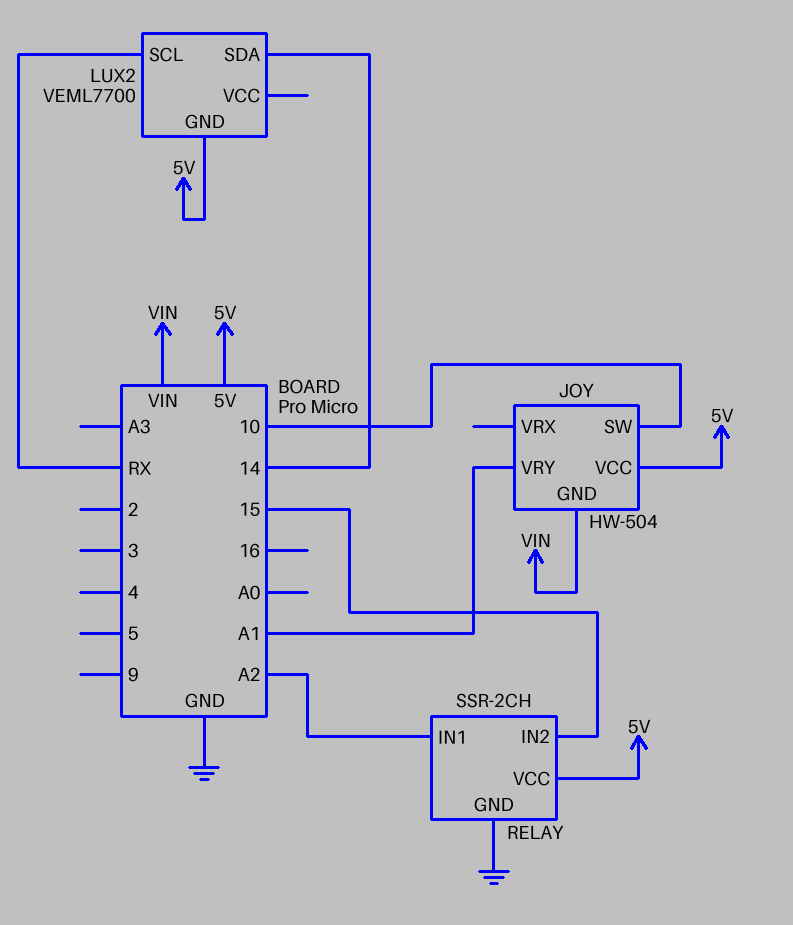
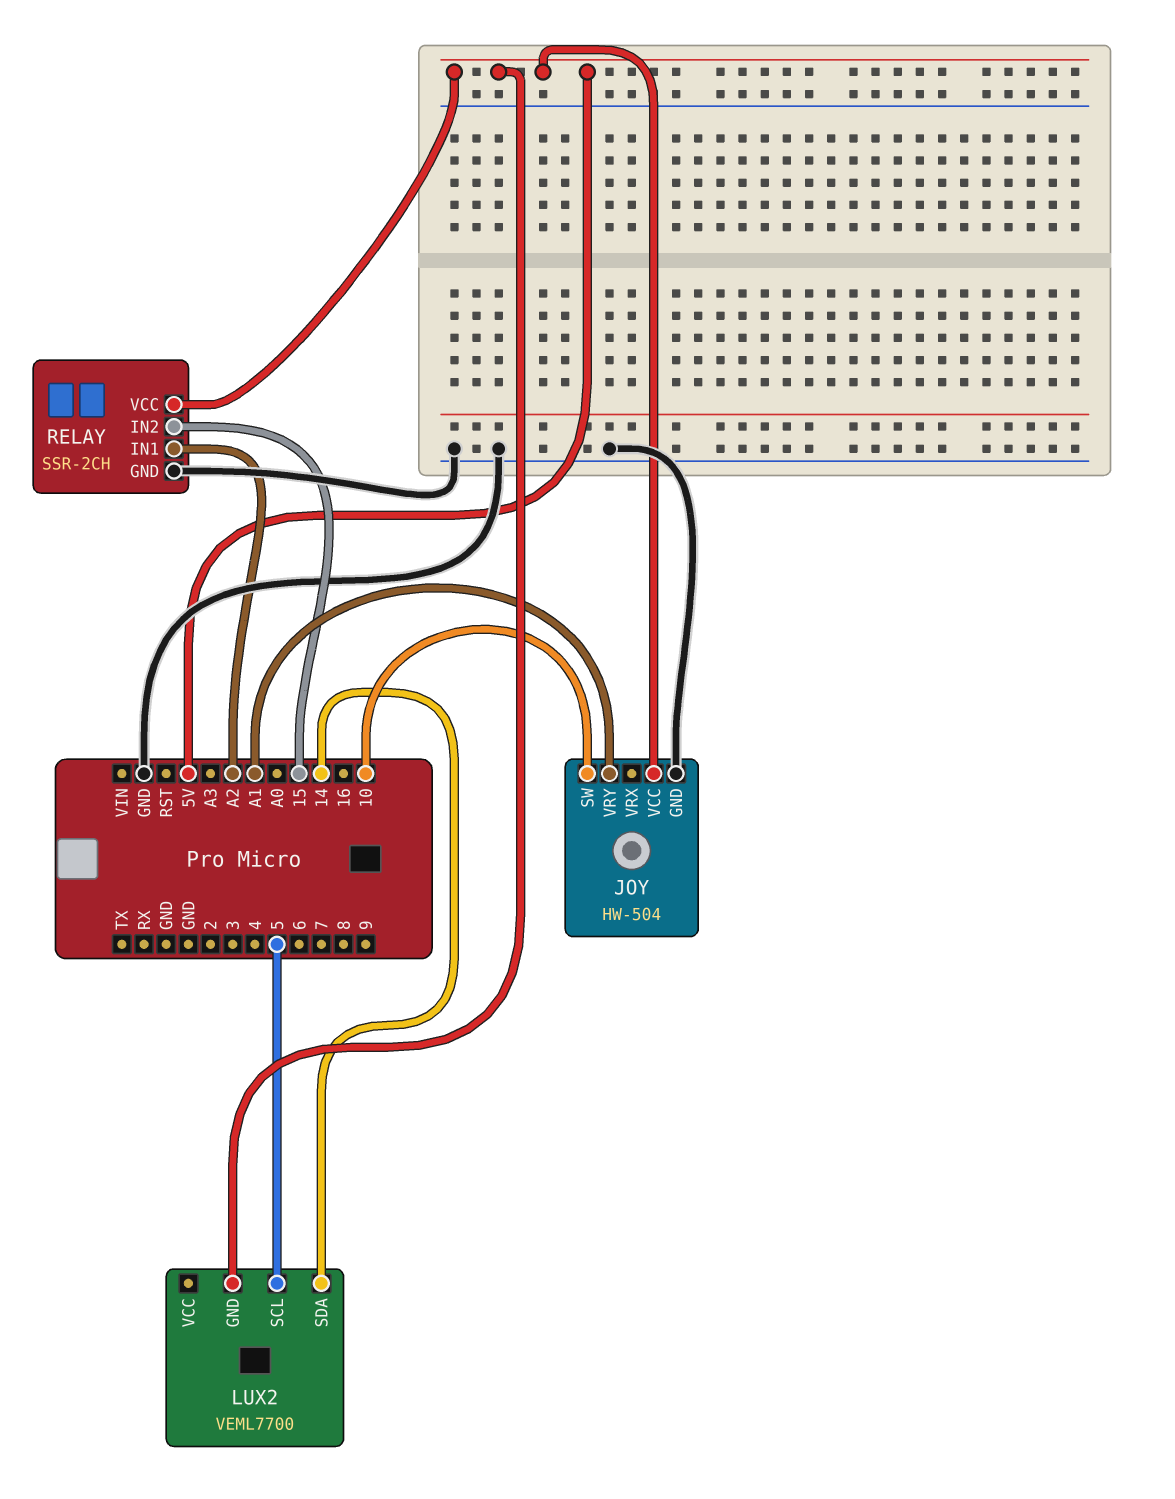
JOY pin GND: VIN -> GND
LUX2 pin SCL: RX -> 5

